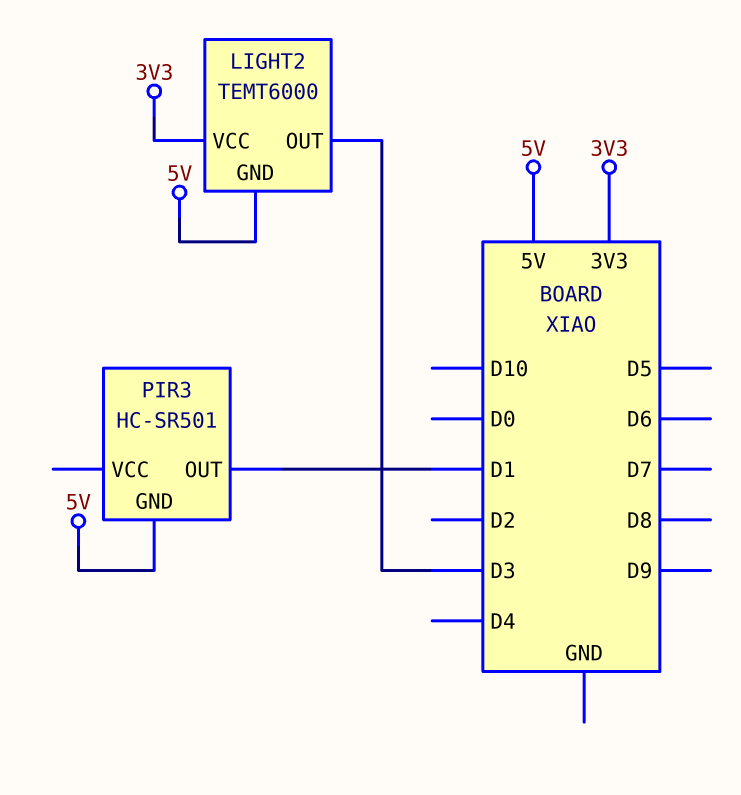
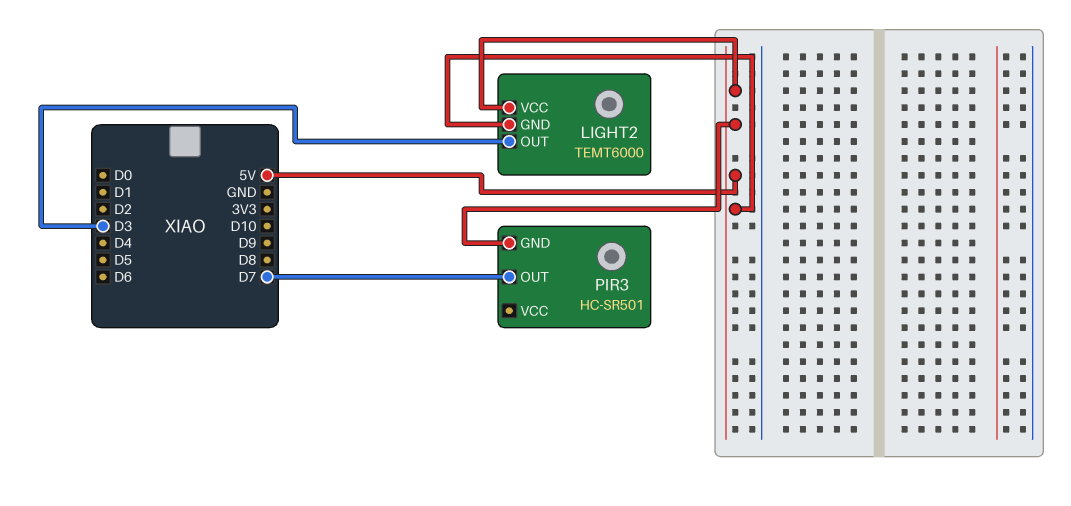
LIGHT2 pin VCC: 3V3 -> 5V
PIR3 pin OUT: D1 -> D7

